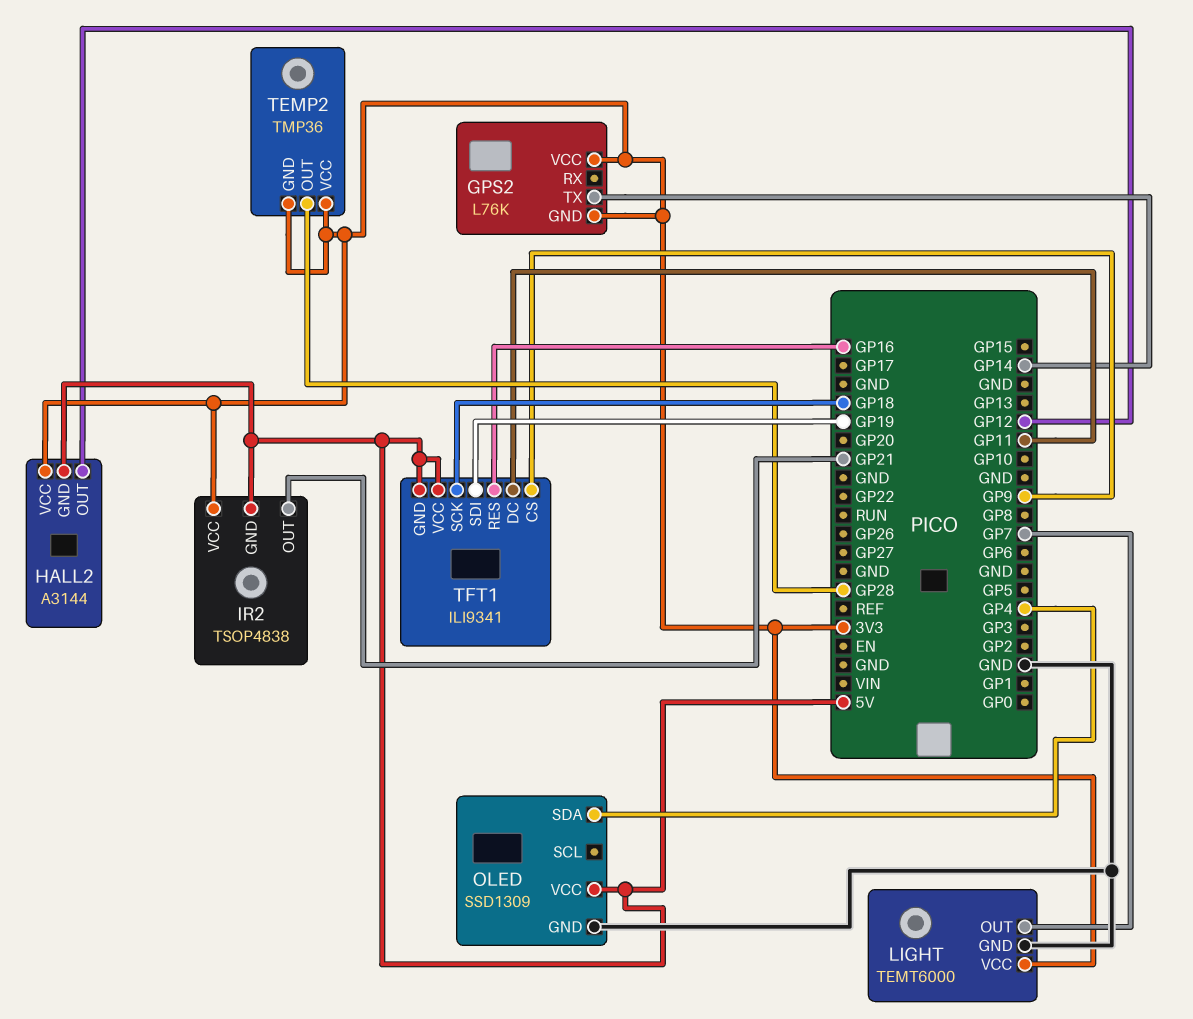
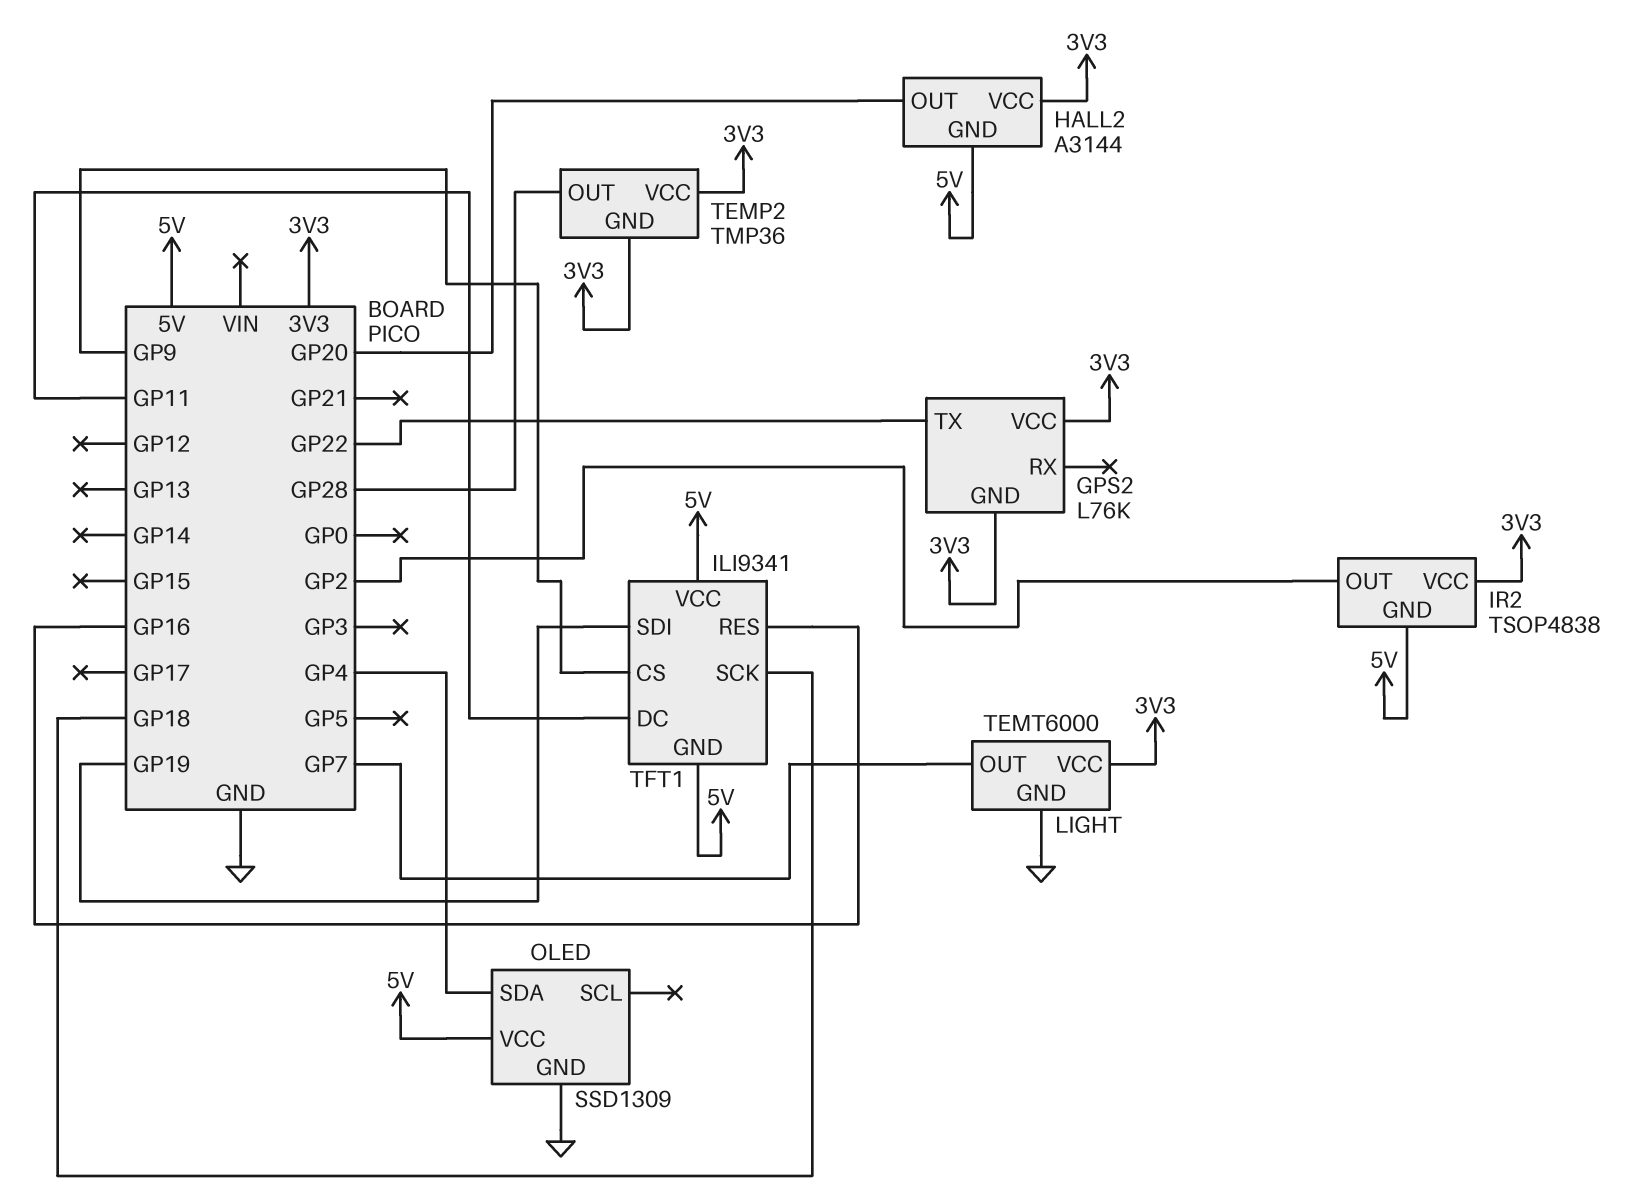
GPS2 pin TX: GP14 -> GP22
HALL2 pin OUT: GP12 -> GP20
IR2 pin OUT: GP21 -> GP2

